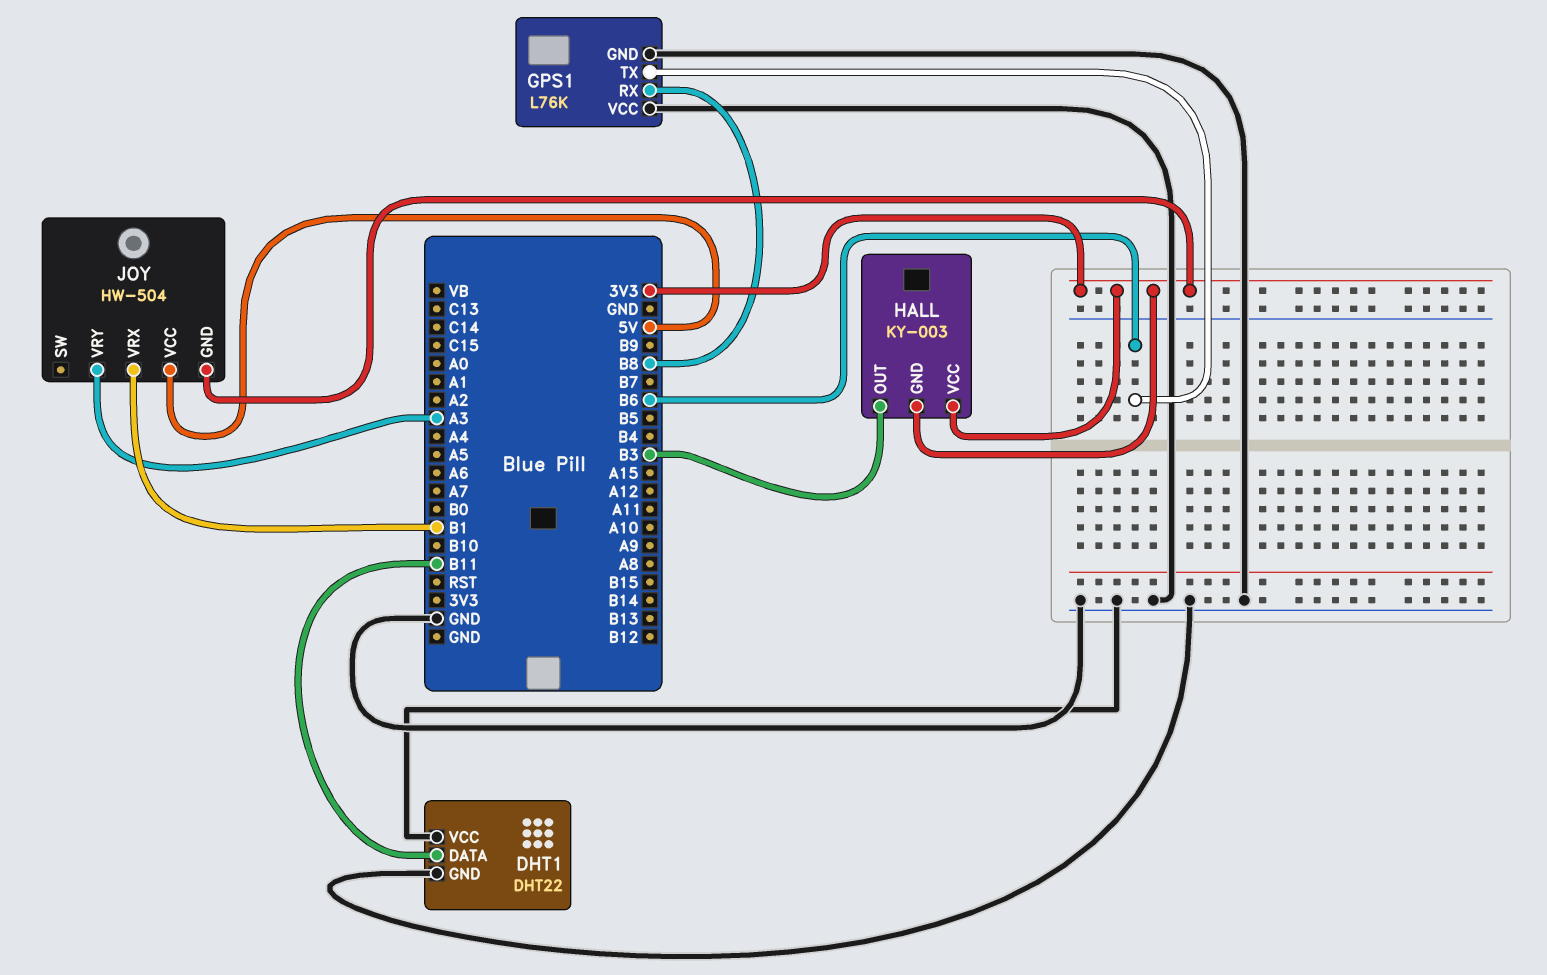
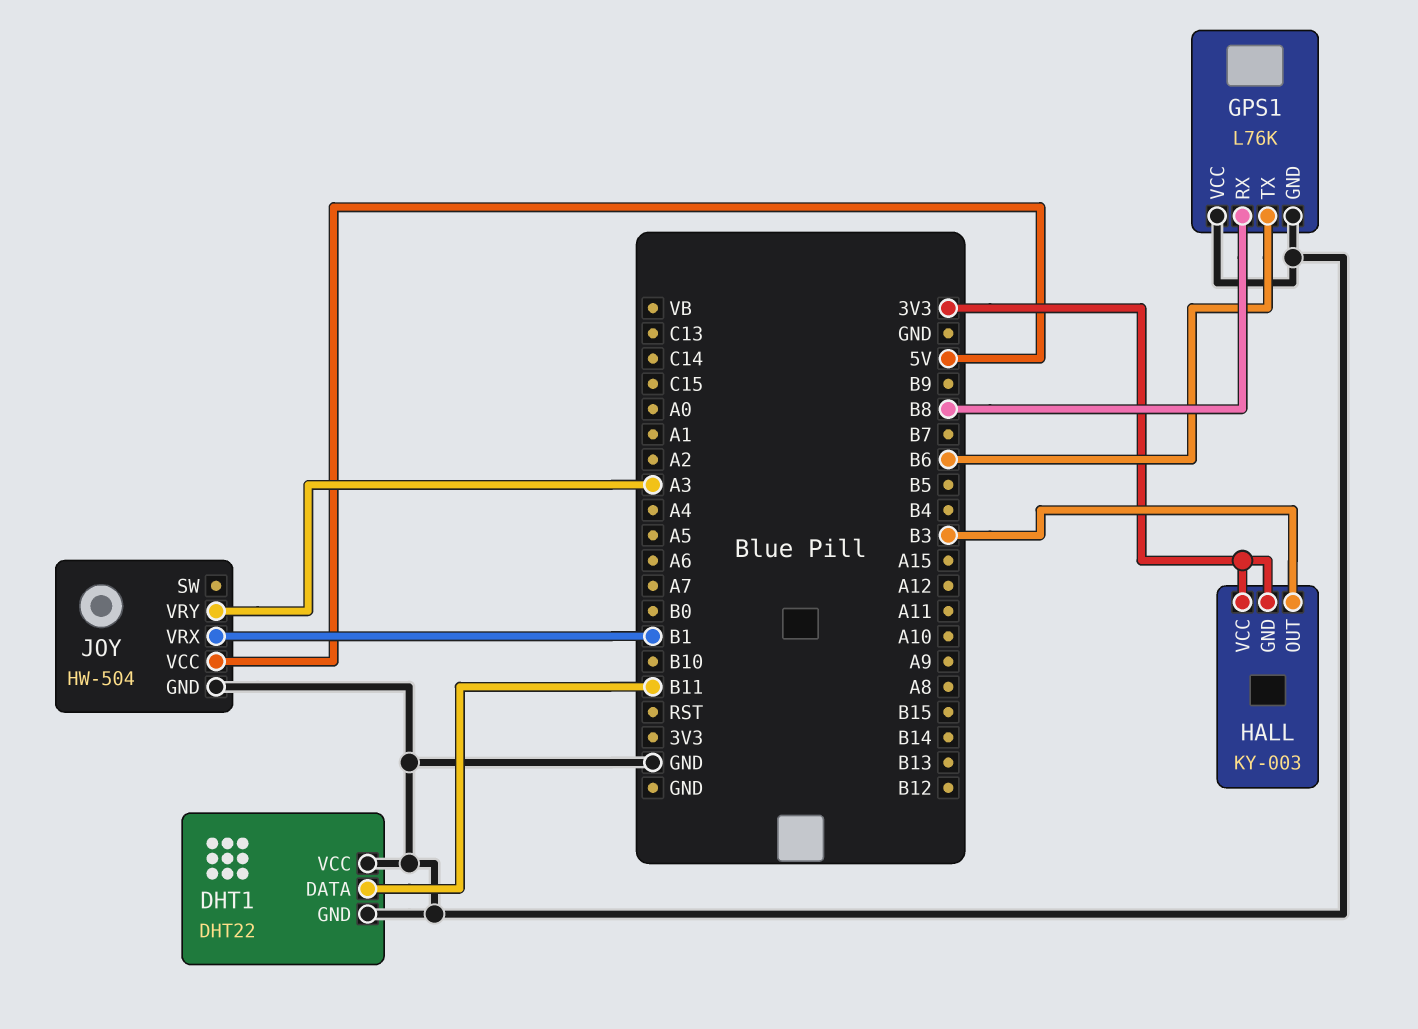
JOY pin GND: 3V3 -> GND

